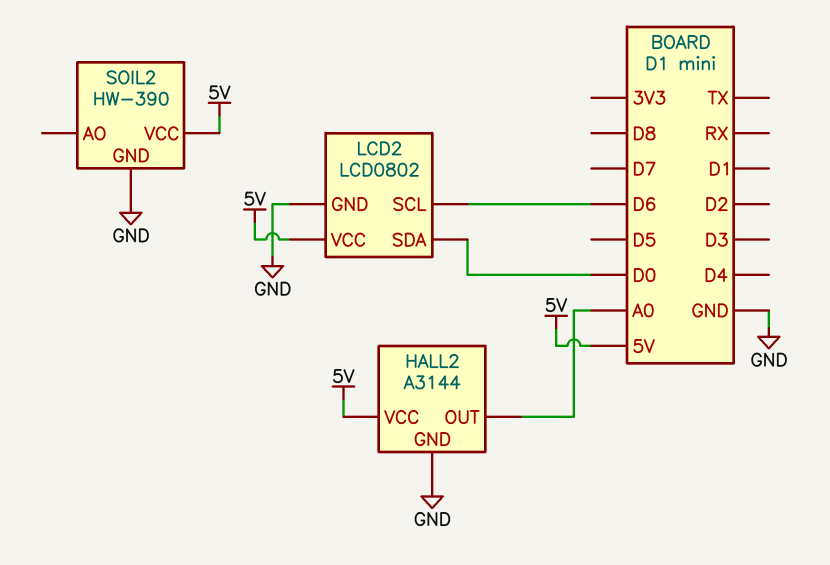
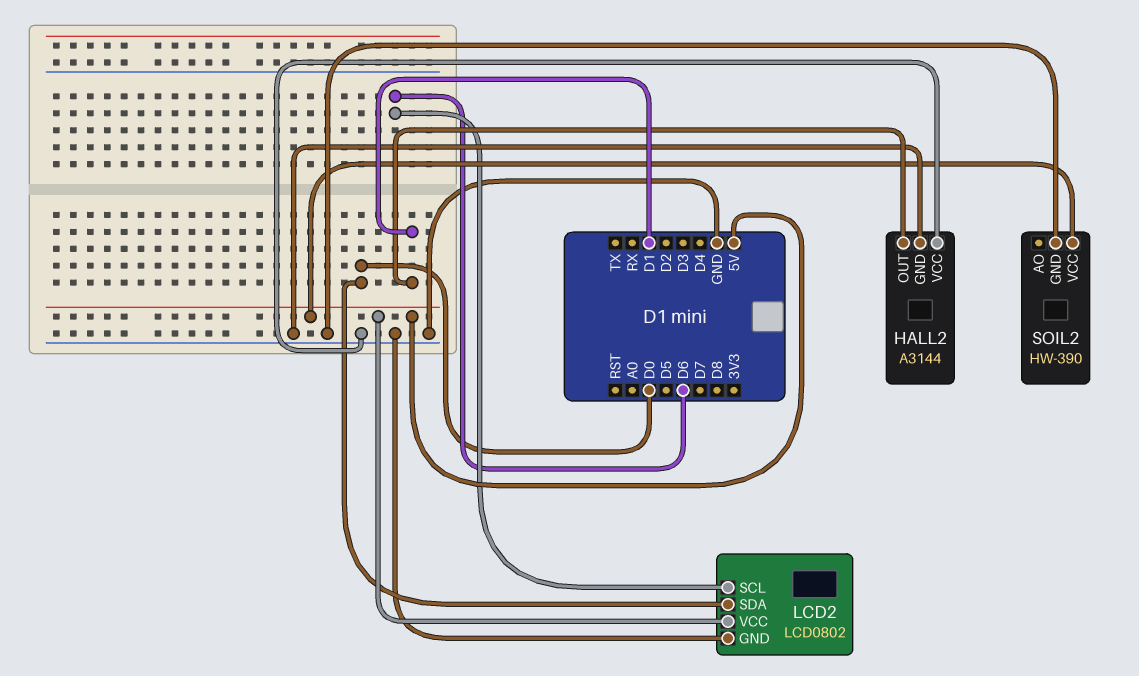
HALL2 pin OUT: A0 -> D1
HALL2 pin VCC: 5V -> GND

